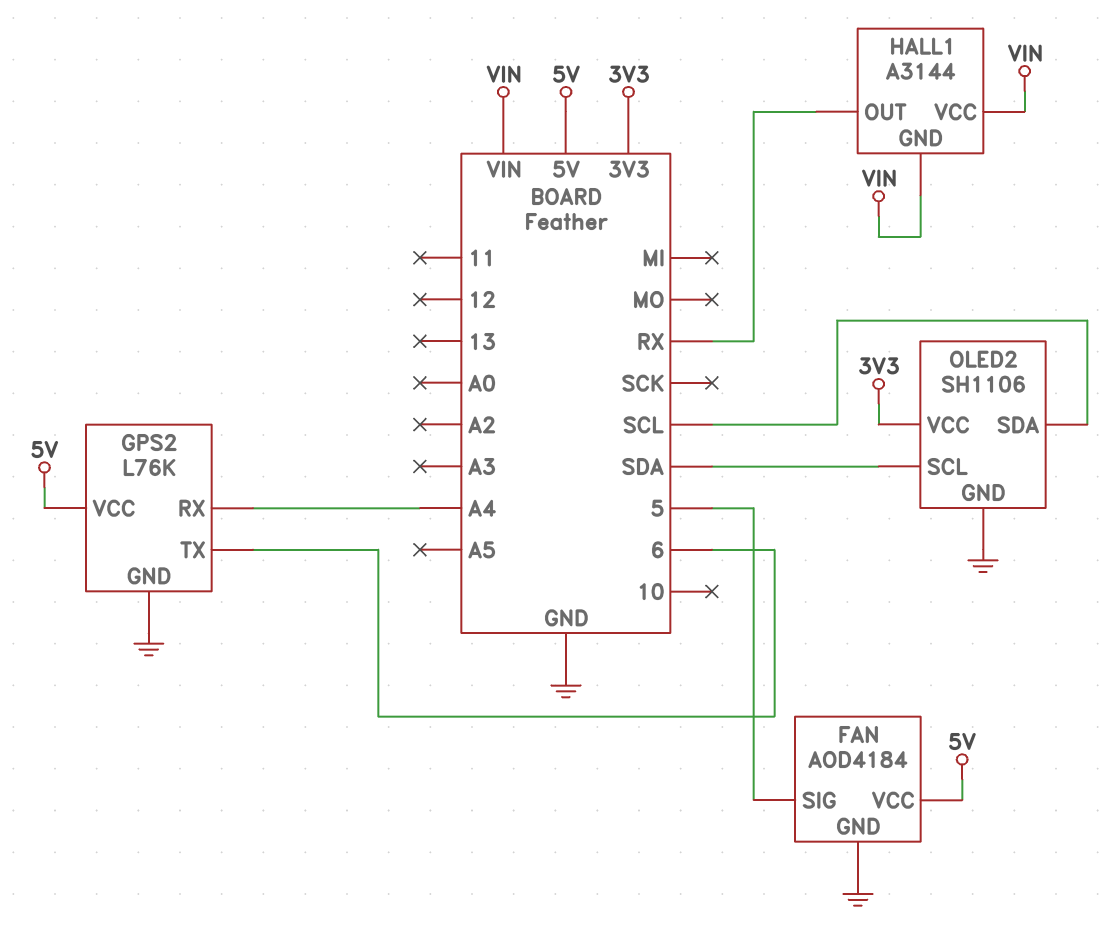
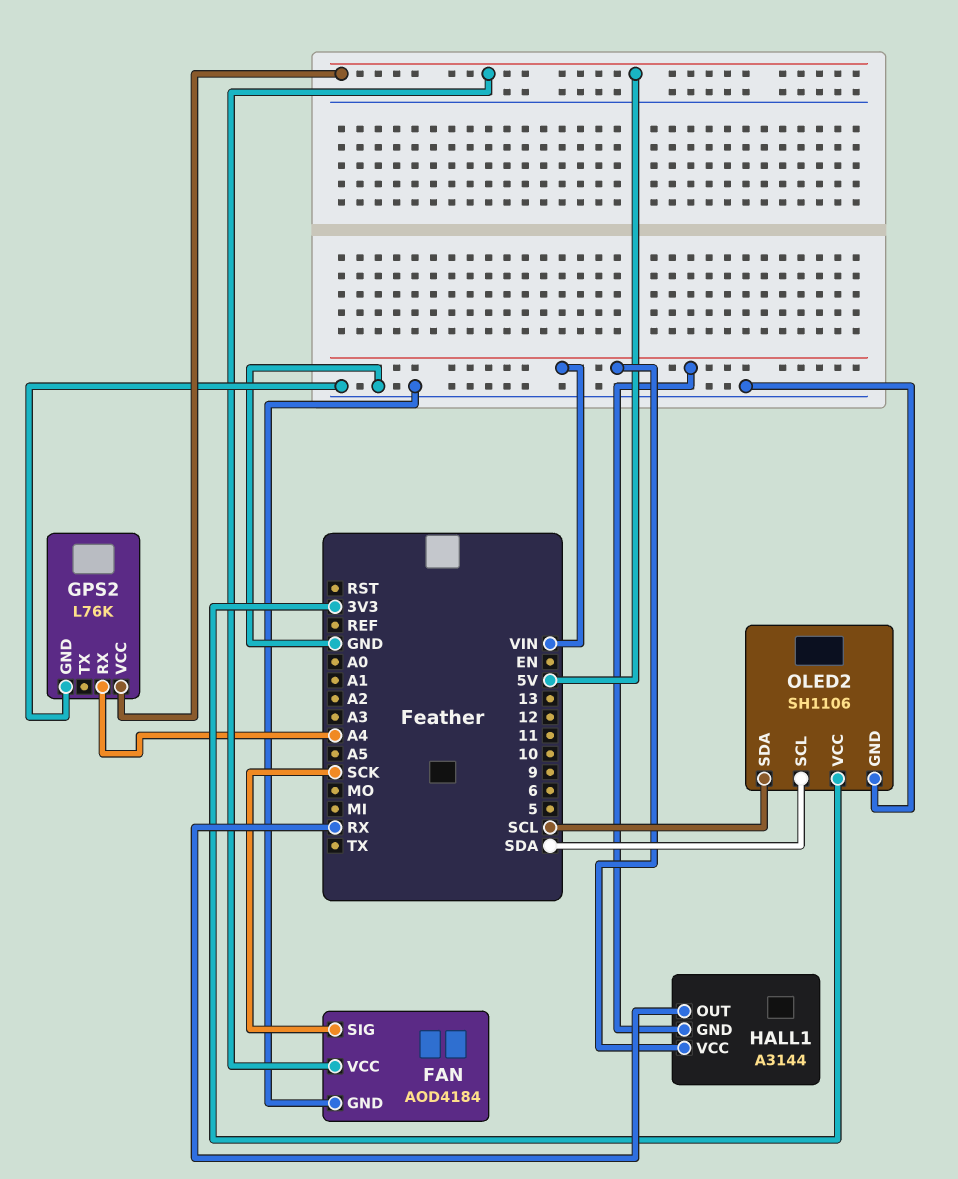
FAN pin SIG: 5 -> SCK
GPS2 pin TX: 6 -> none

